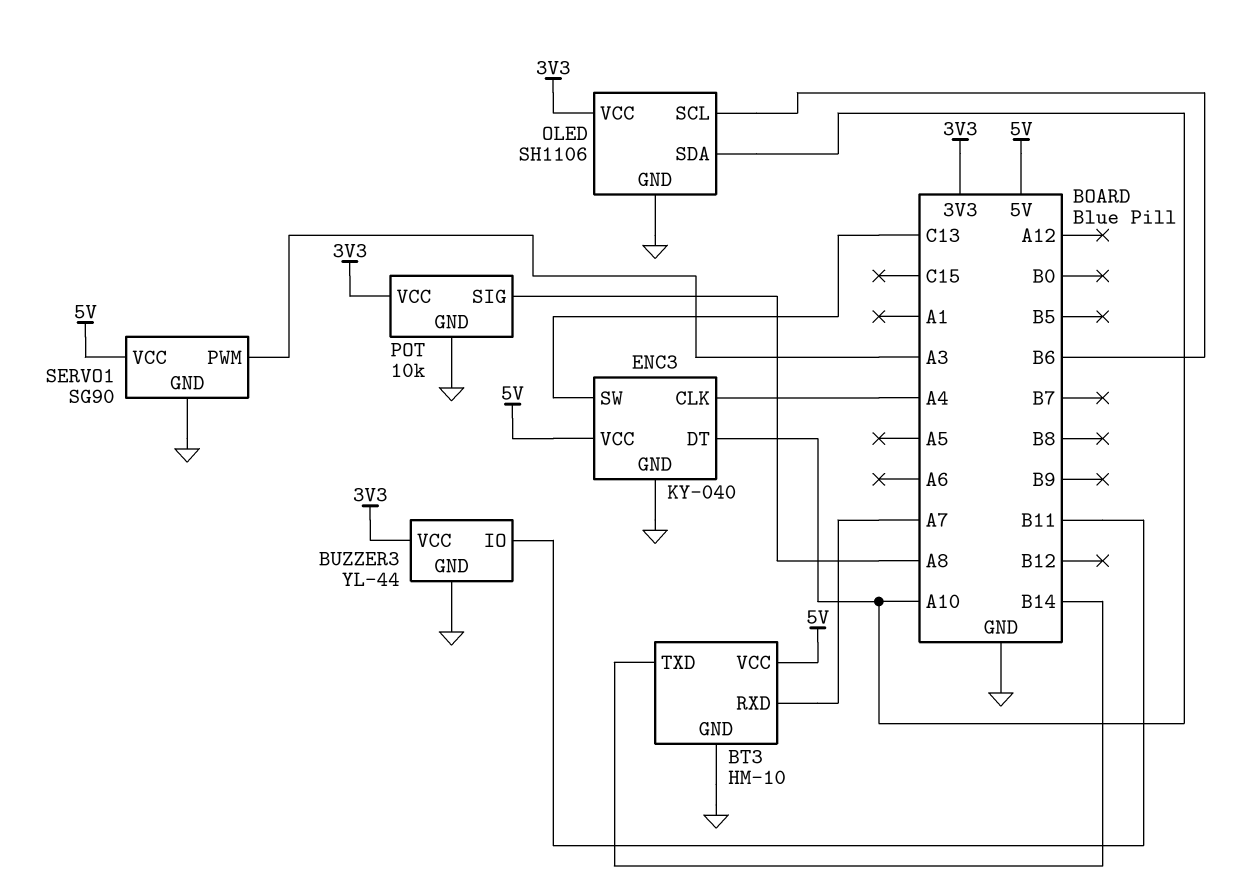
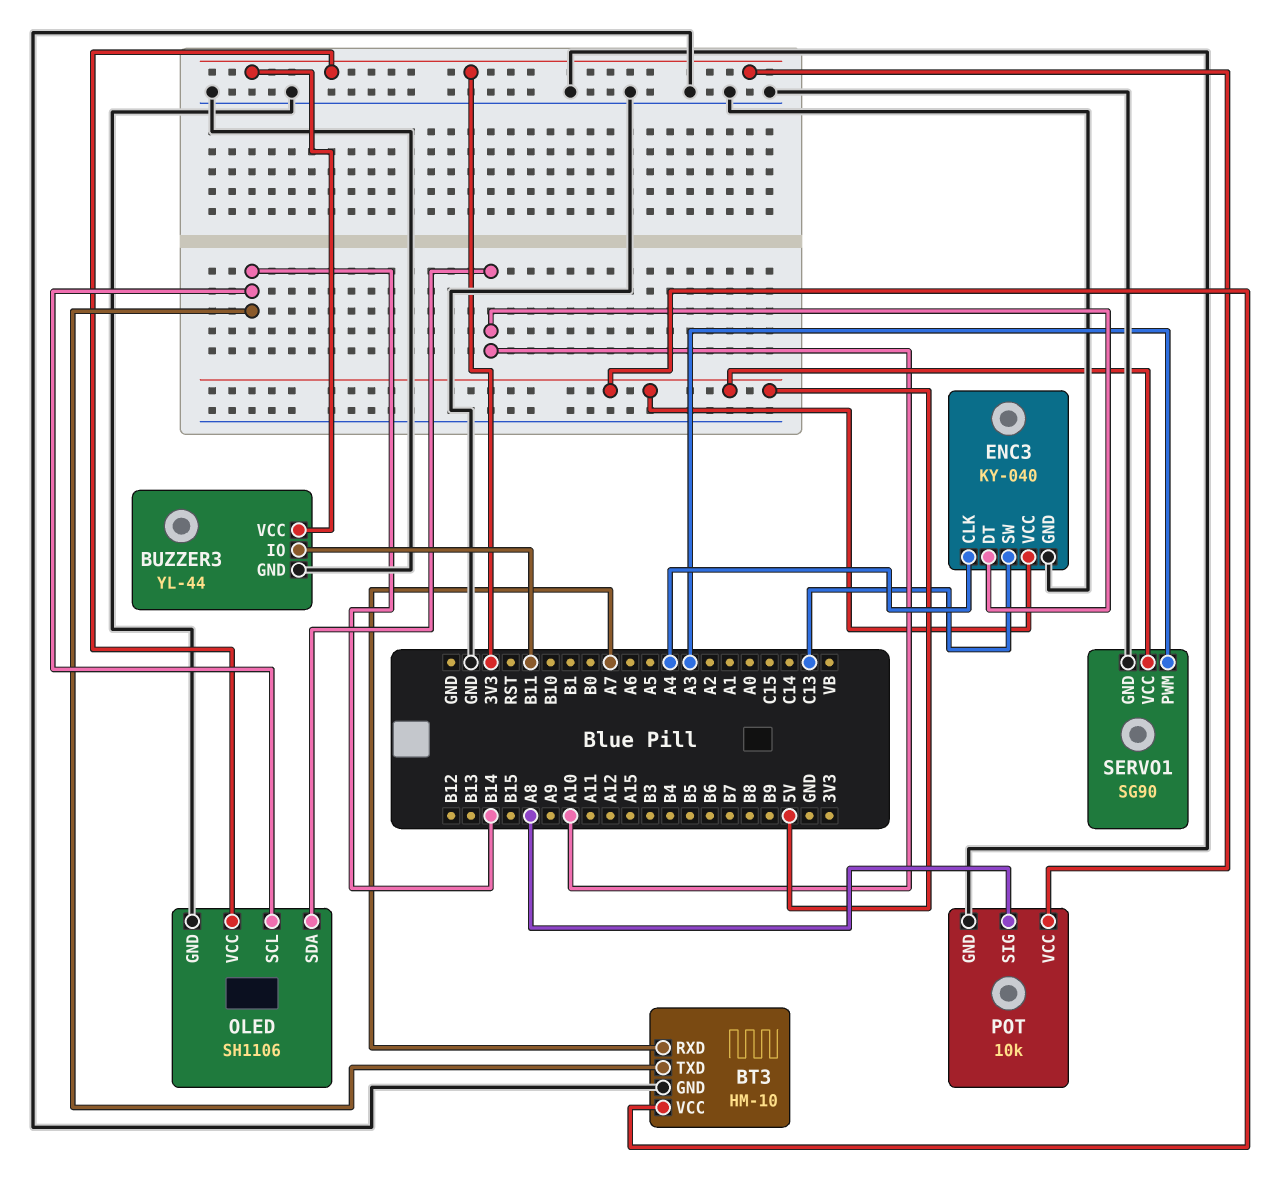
OLED pin SCL: B6 -> B14

